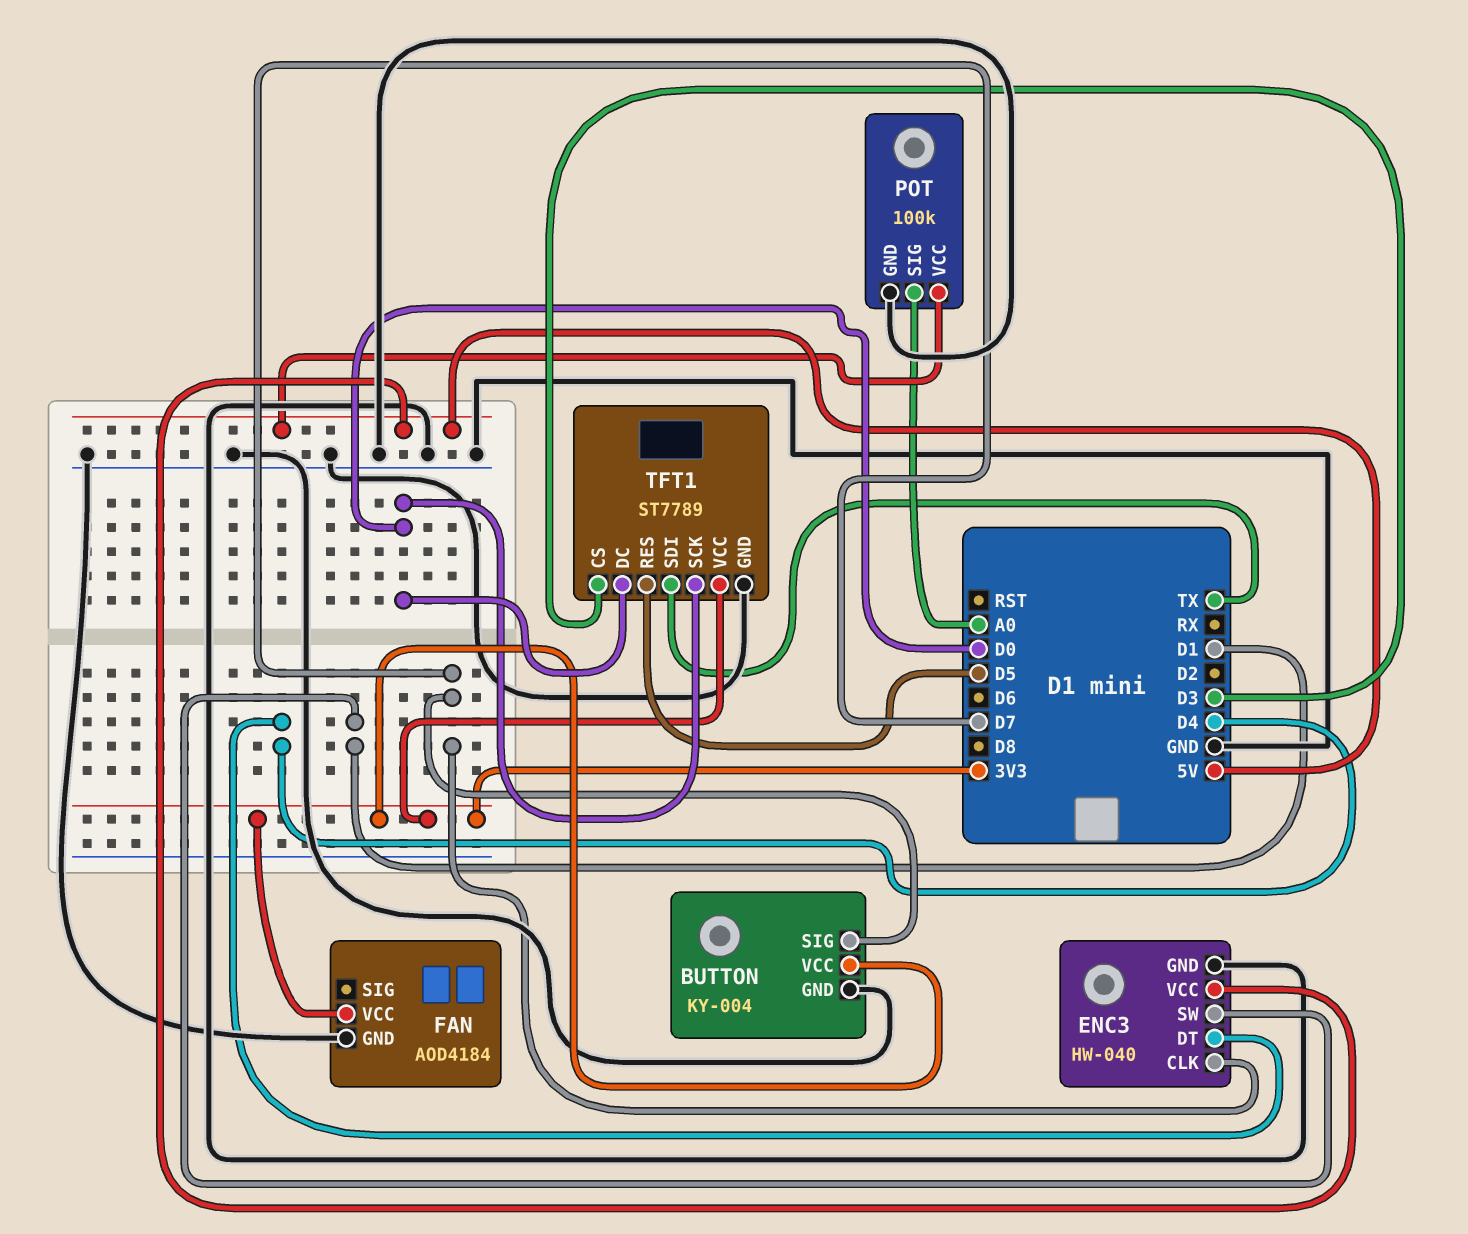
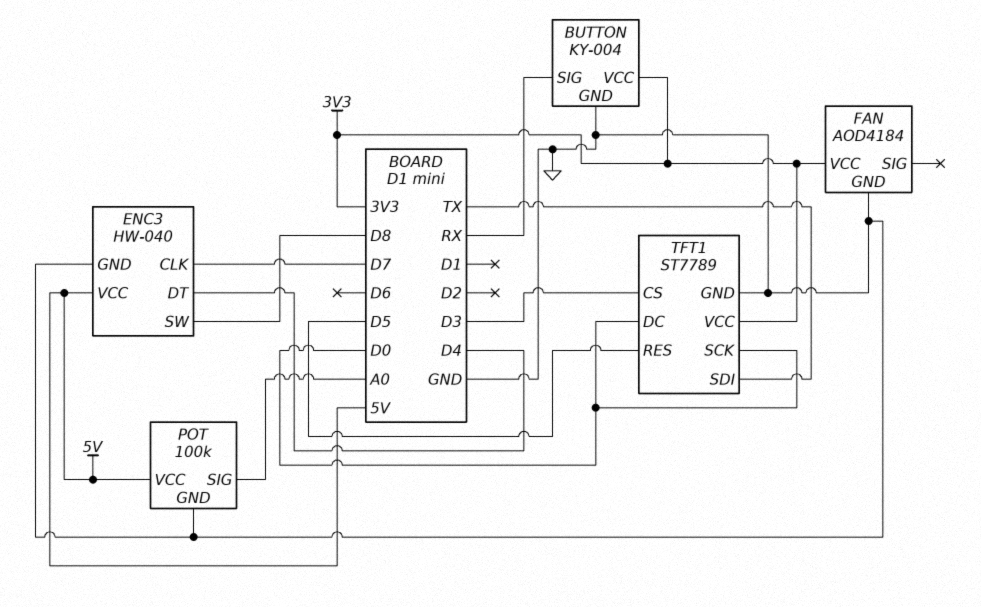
BUTTON pin SIG: D7 -> RX
ENC3 pin SW: D1 -> D8

